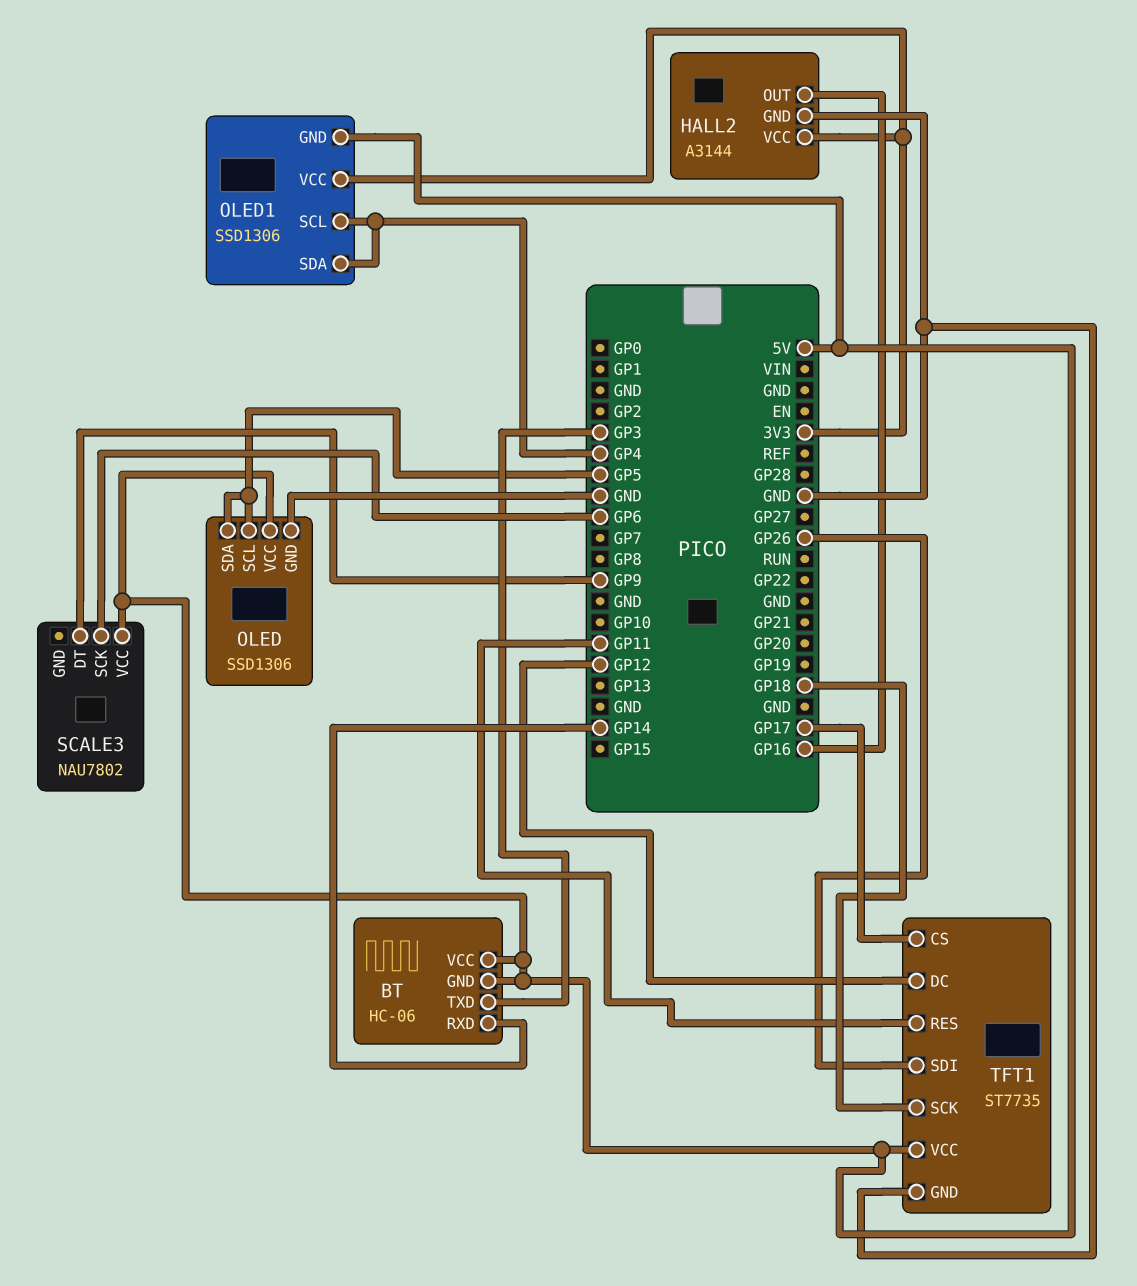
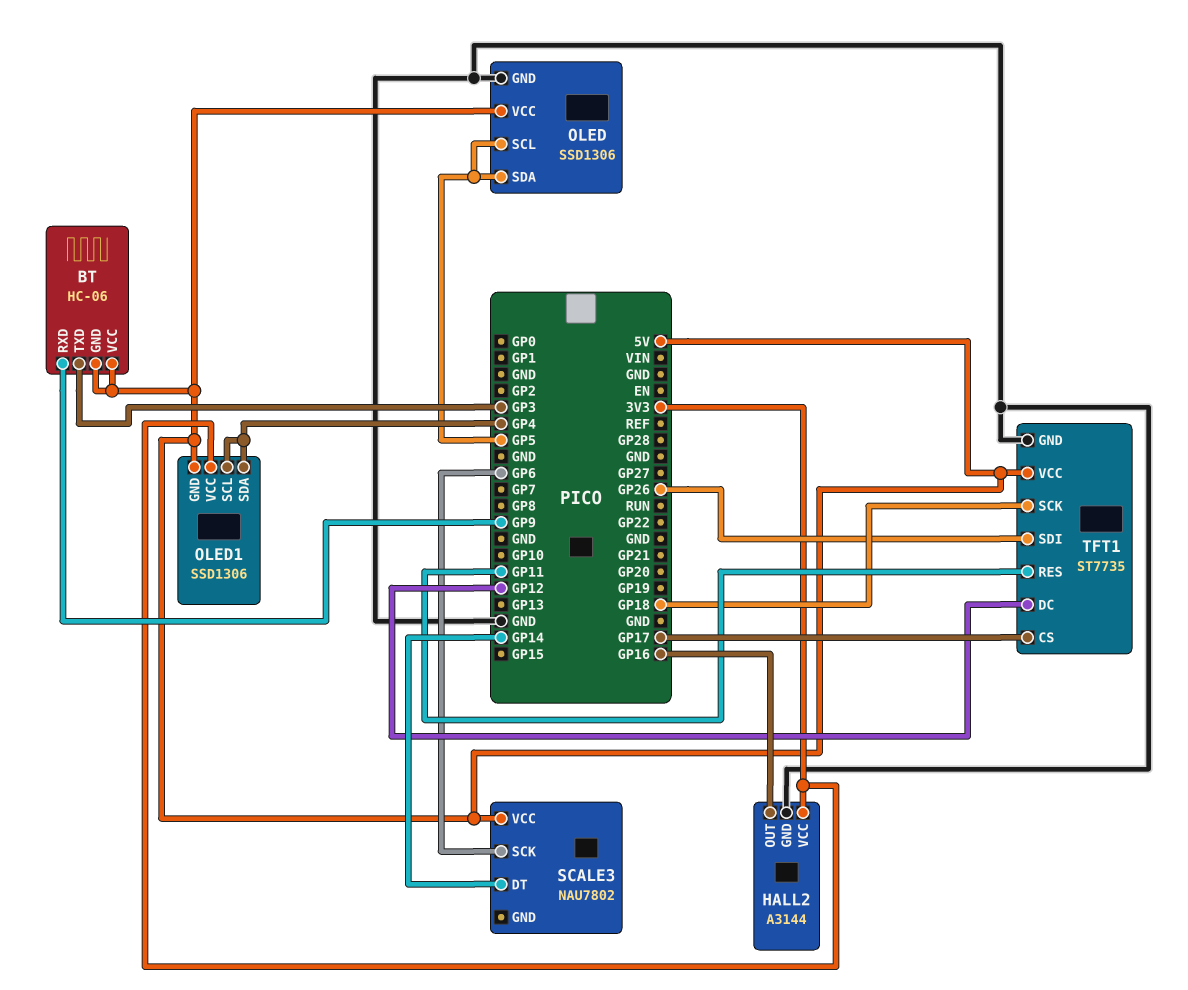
BT pin RXD: GP14 -> GP9
SCALE3 pin DT: GP9 -> GP14

